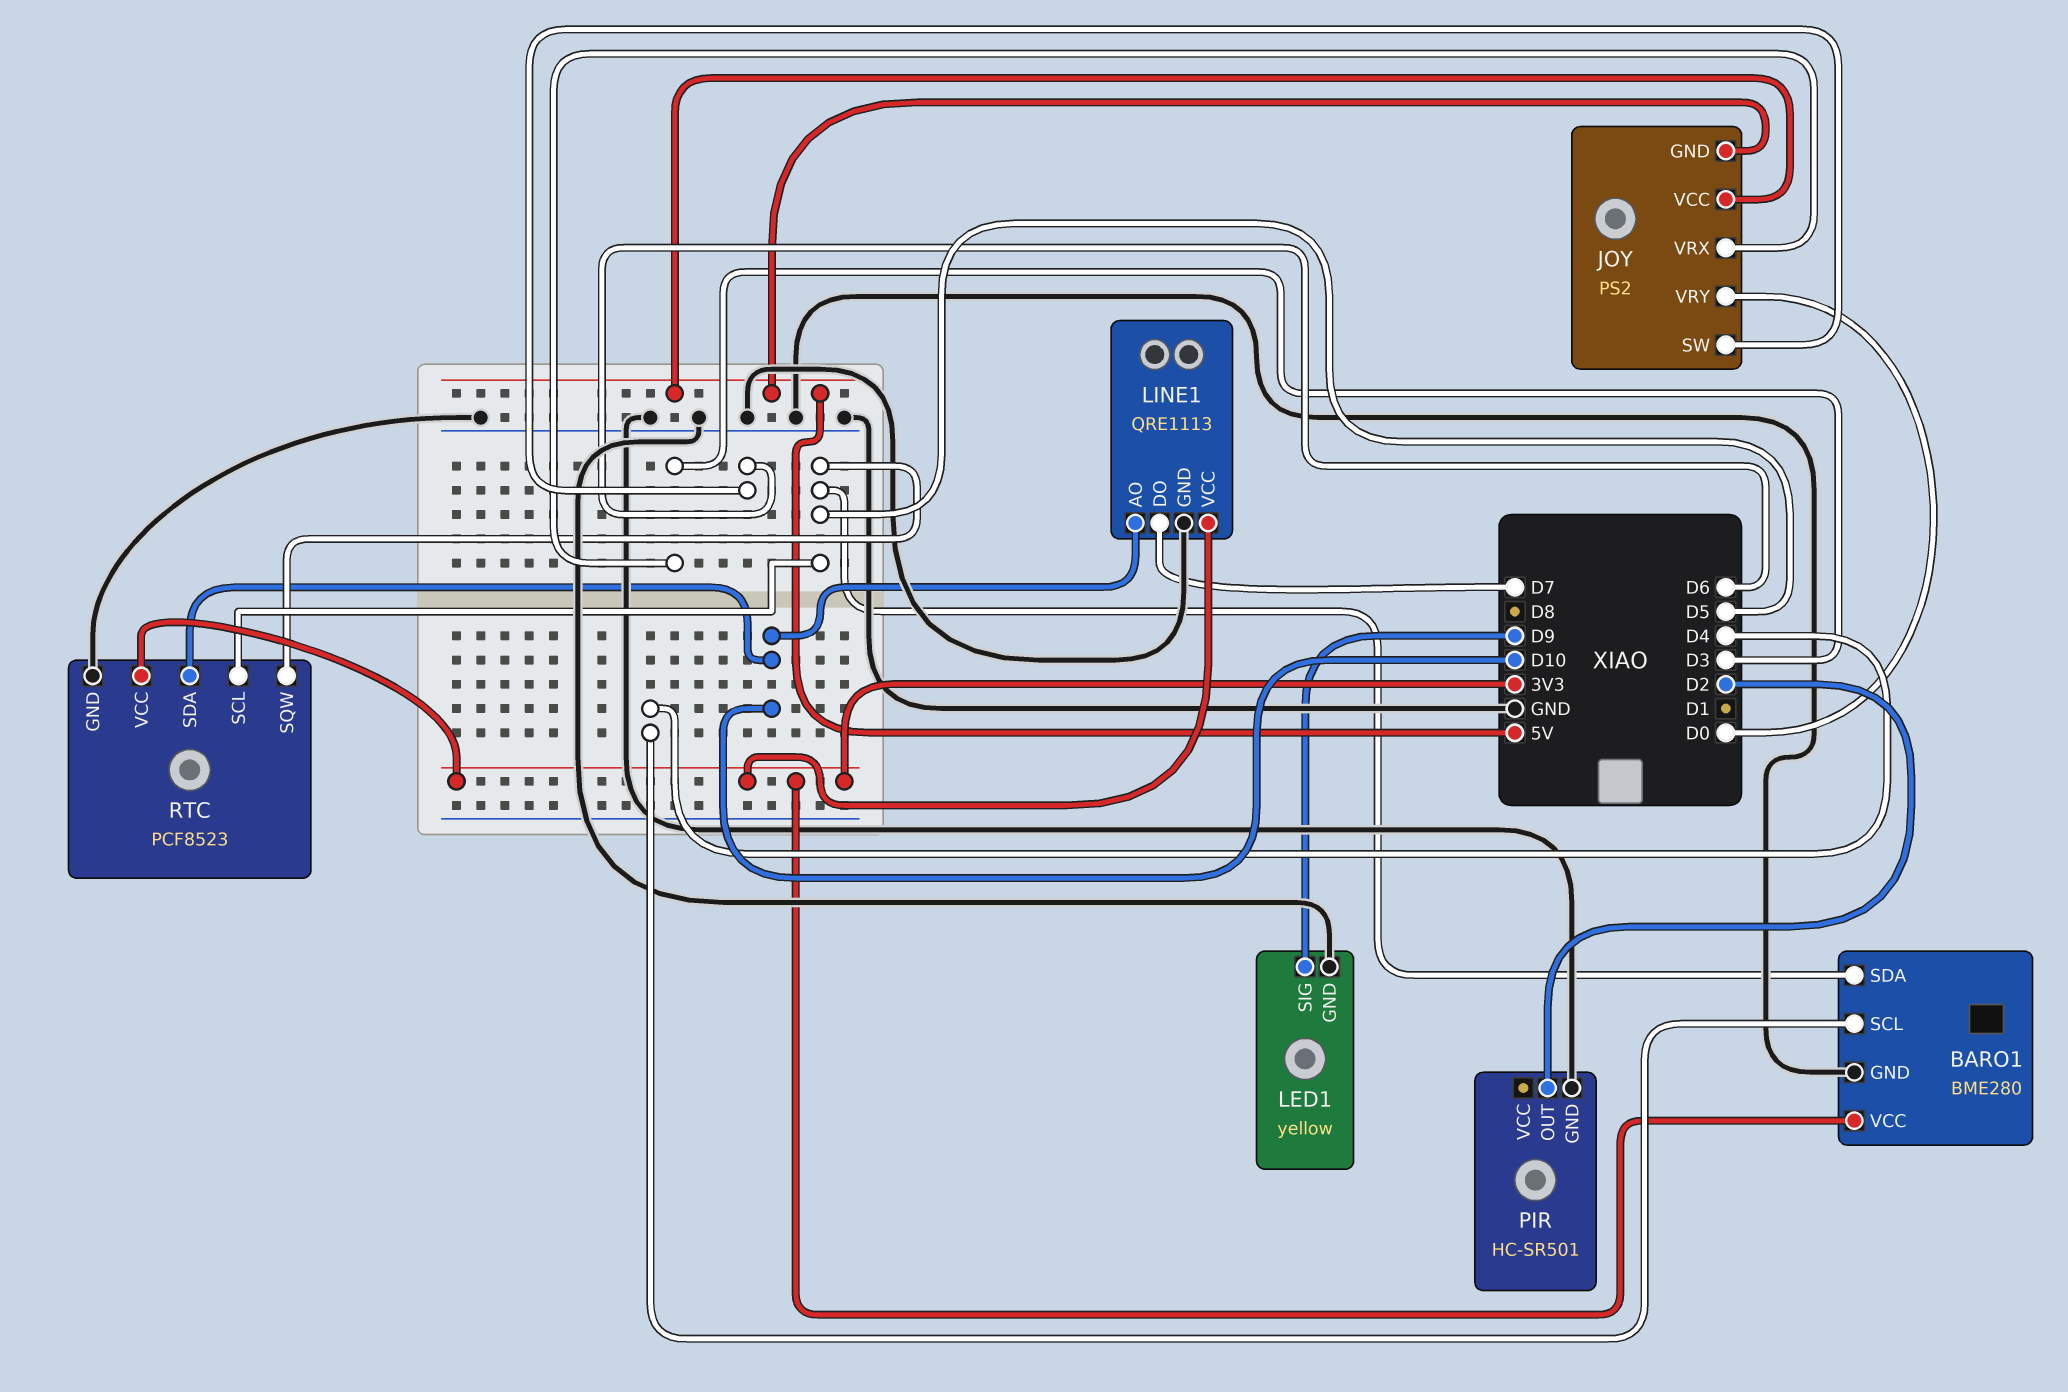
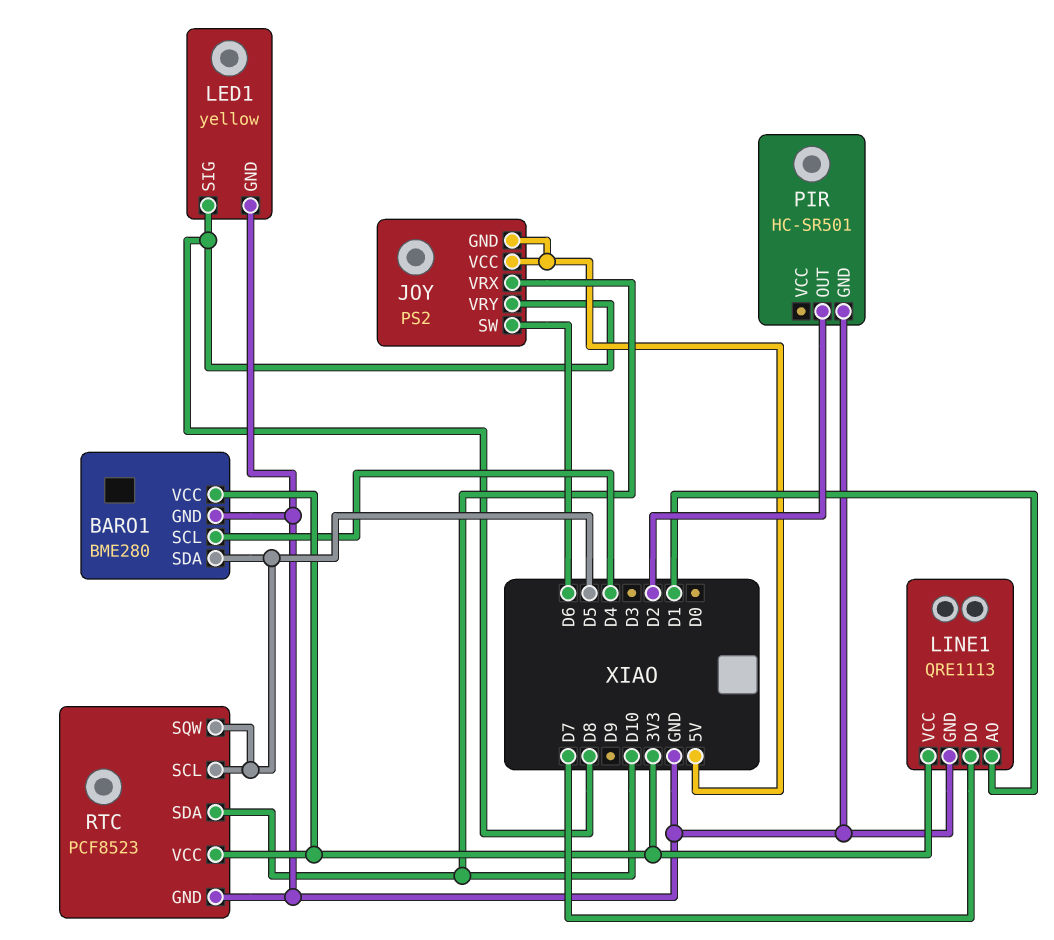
JOY pin VRX: D3 -> D10
JOY pin VRY: D0 -> D8
LED1 pin SIG: D9 -> D8
LINE1 pin AO: D10 -> D1

